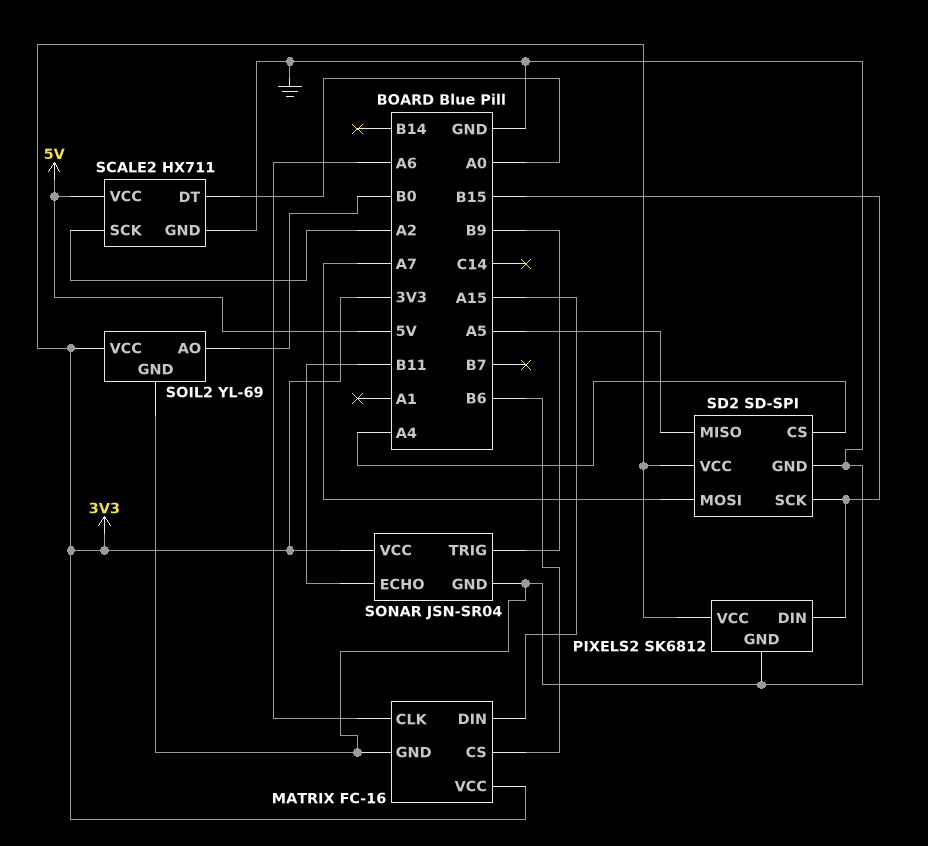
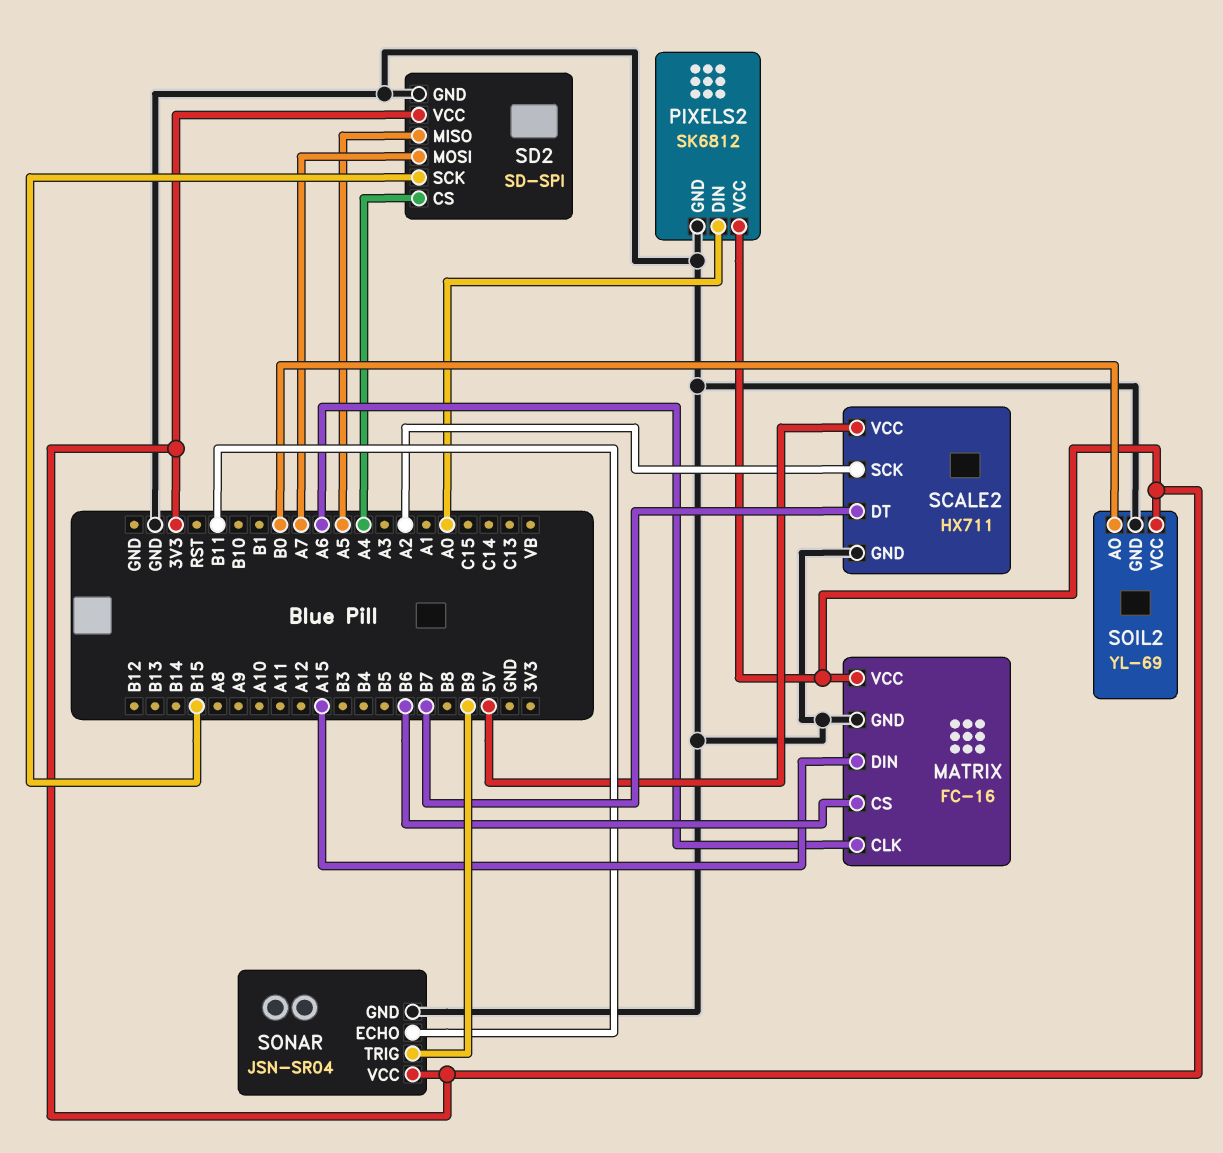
PIXELS2 pin DIN: B15 -> A0
SCALE2 pin DT: A0 -> B7

